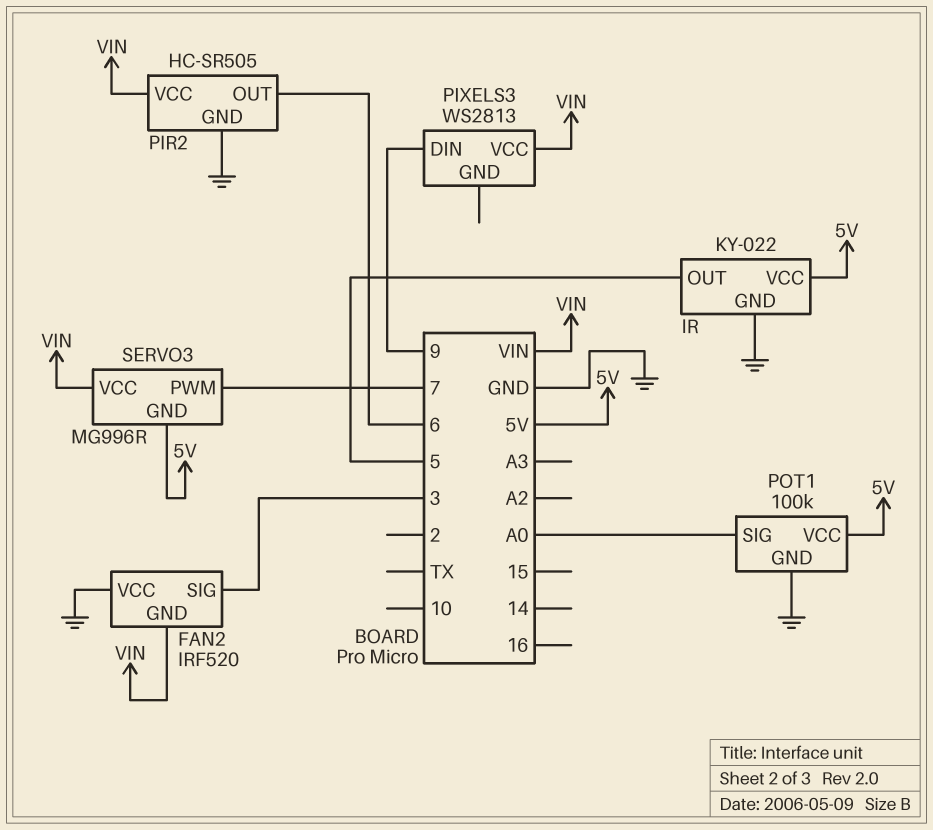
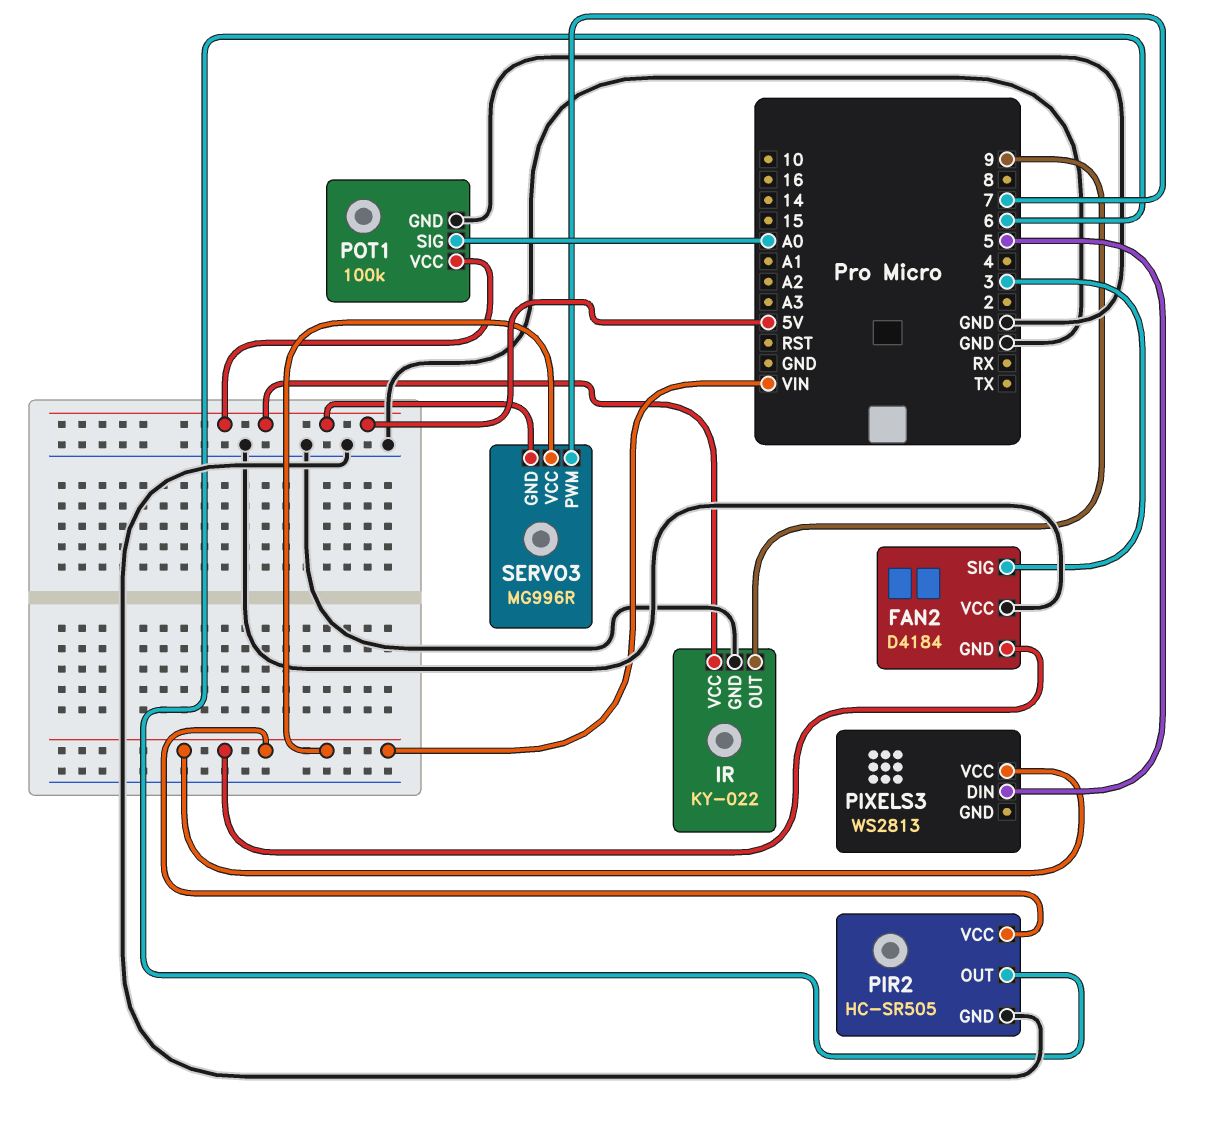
FAN2: IRF520 -> D4184
IR pin OUT: 5 -> 9
PIXELS3 pin DIN: 9 -> 5

